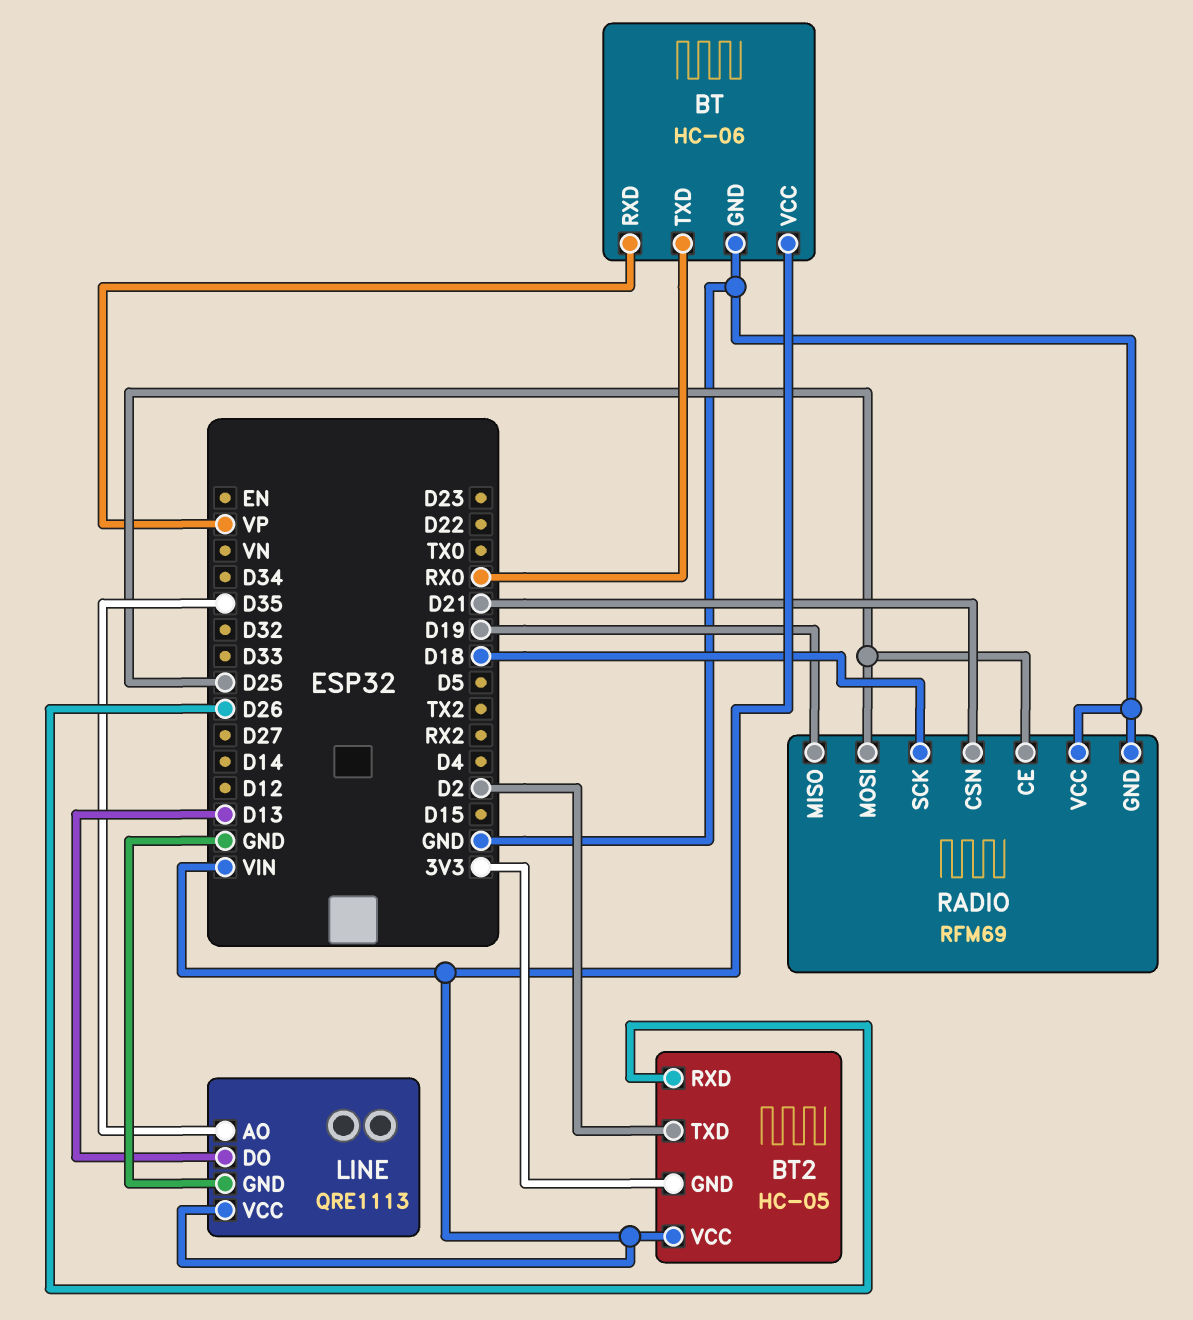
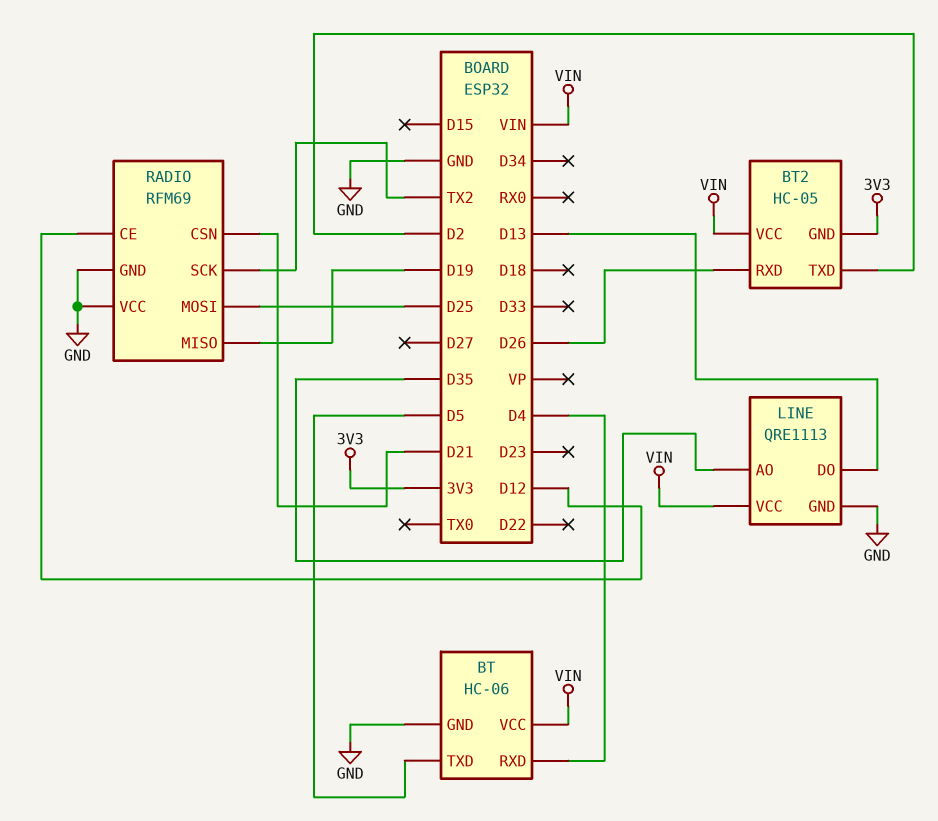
BT pin RXD: VP -> D4
BT pin TXD: RX0 -> D5
RADIO pin CE: D25 -> D12
RADIO pin SCK: D18 -> TX2

